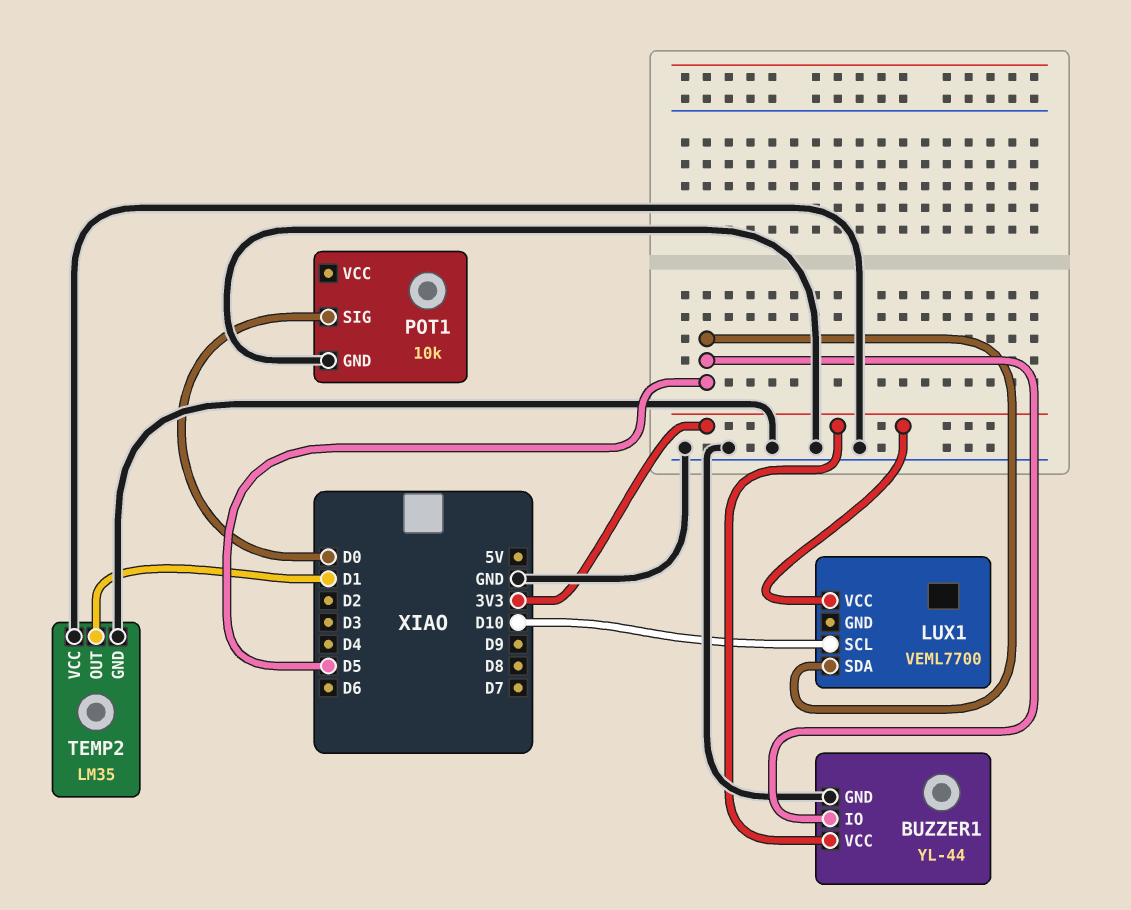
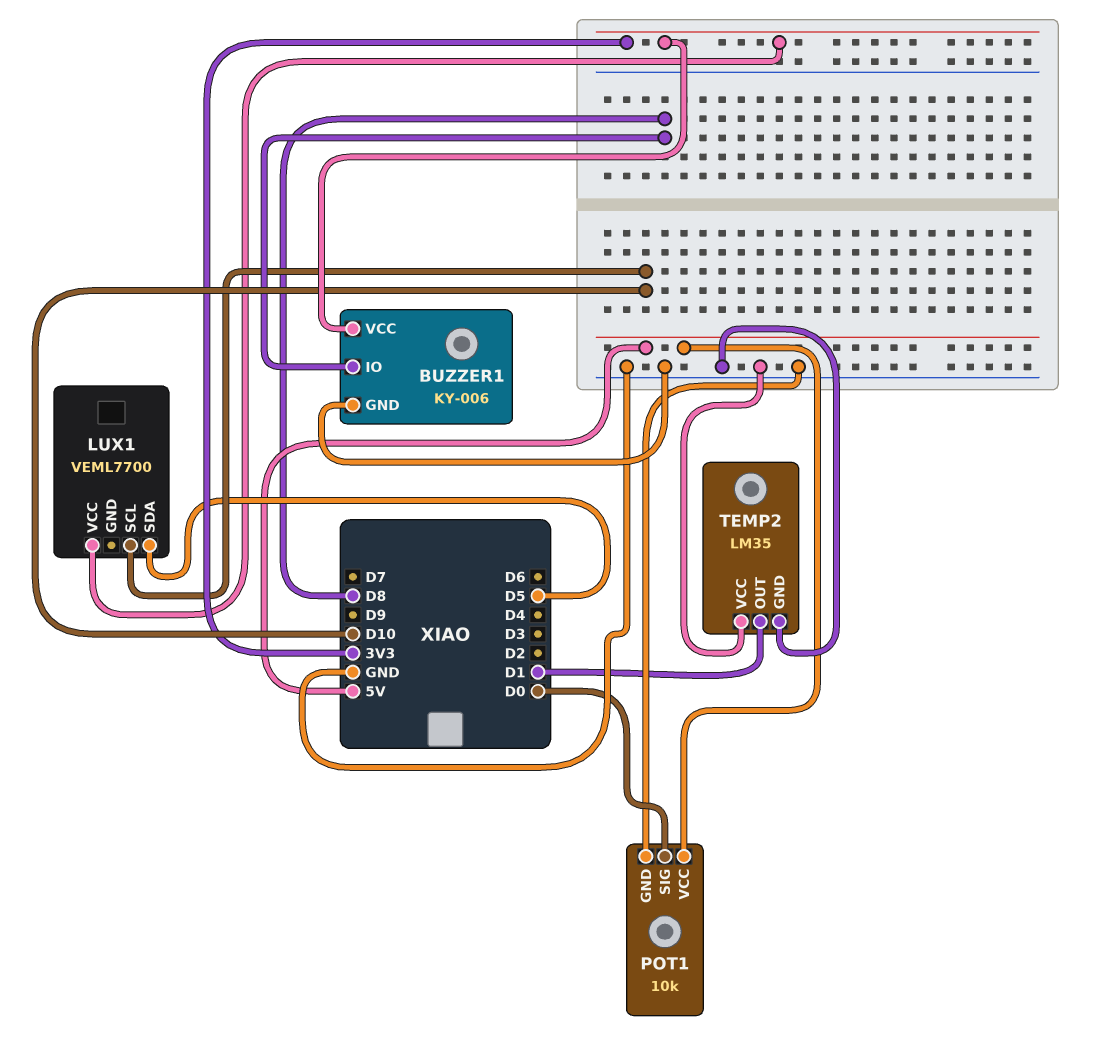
BUZZER1: YL-44 -> KY-006
BUZZER1 pin IO: D5 -> D8
POT1 pin VCC: none -> 5V

